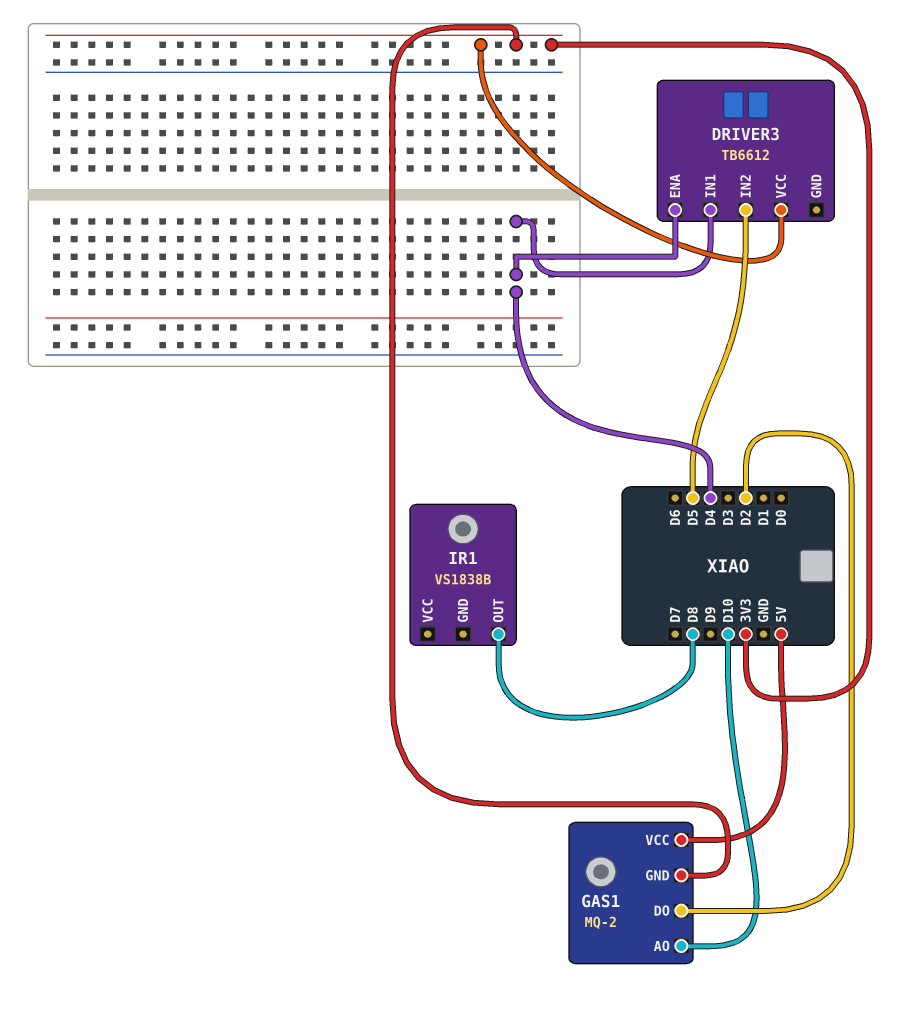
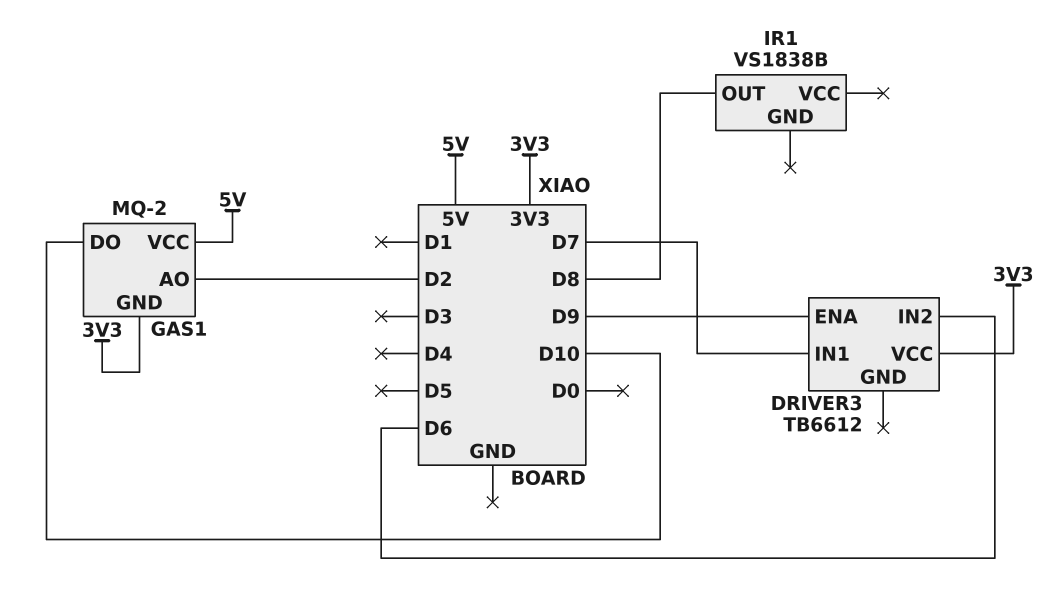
DRIVER3 pin ENA: D4 -> D9
DRIVER3 pin IN1: D4 -> D7
DRIVER3 pin IN2: D5 -> D6
GAS1 pin AO: D10 -> D2
GAS1 pin DO: D2 -> D10

